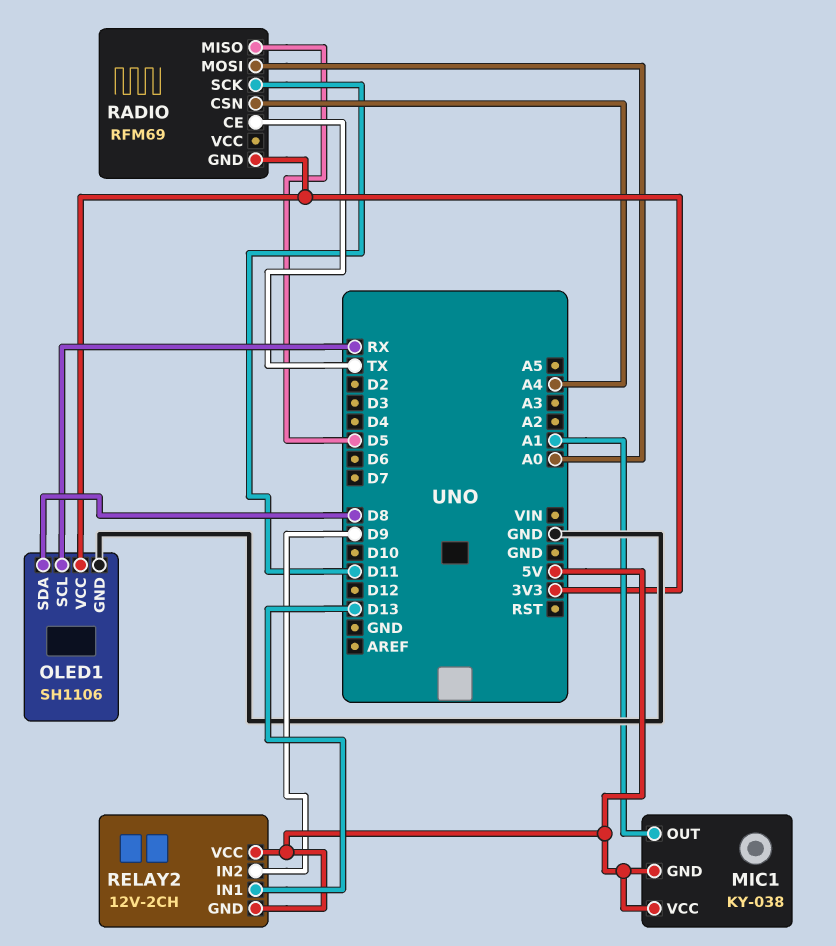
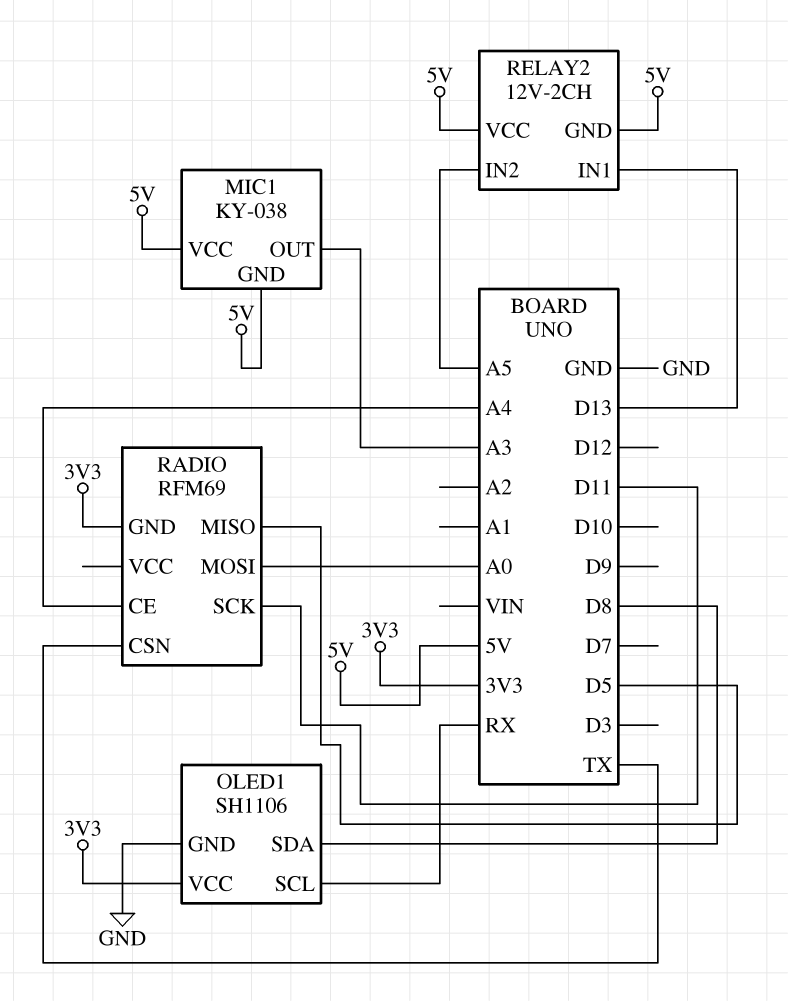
MIC1 pin OUT: A1 -> A3
RADIO pin CE: TX -> A4
RADIO pin CSN: A4 -> TX
RELAY2 pin IN2: D9 -> A5

